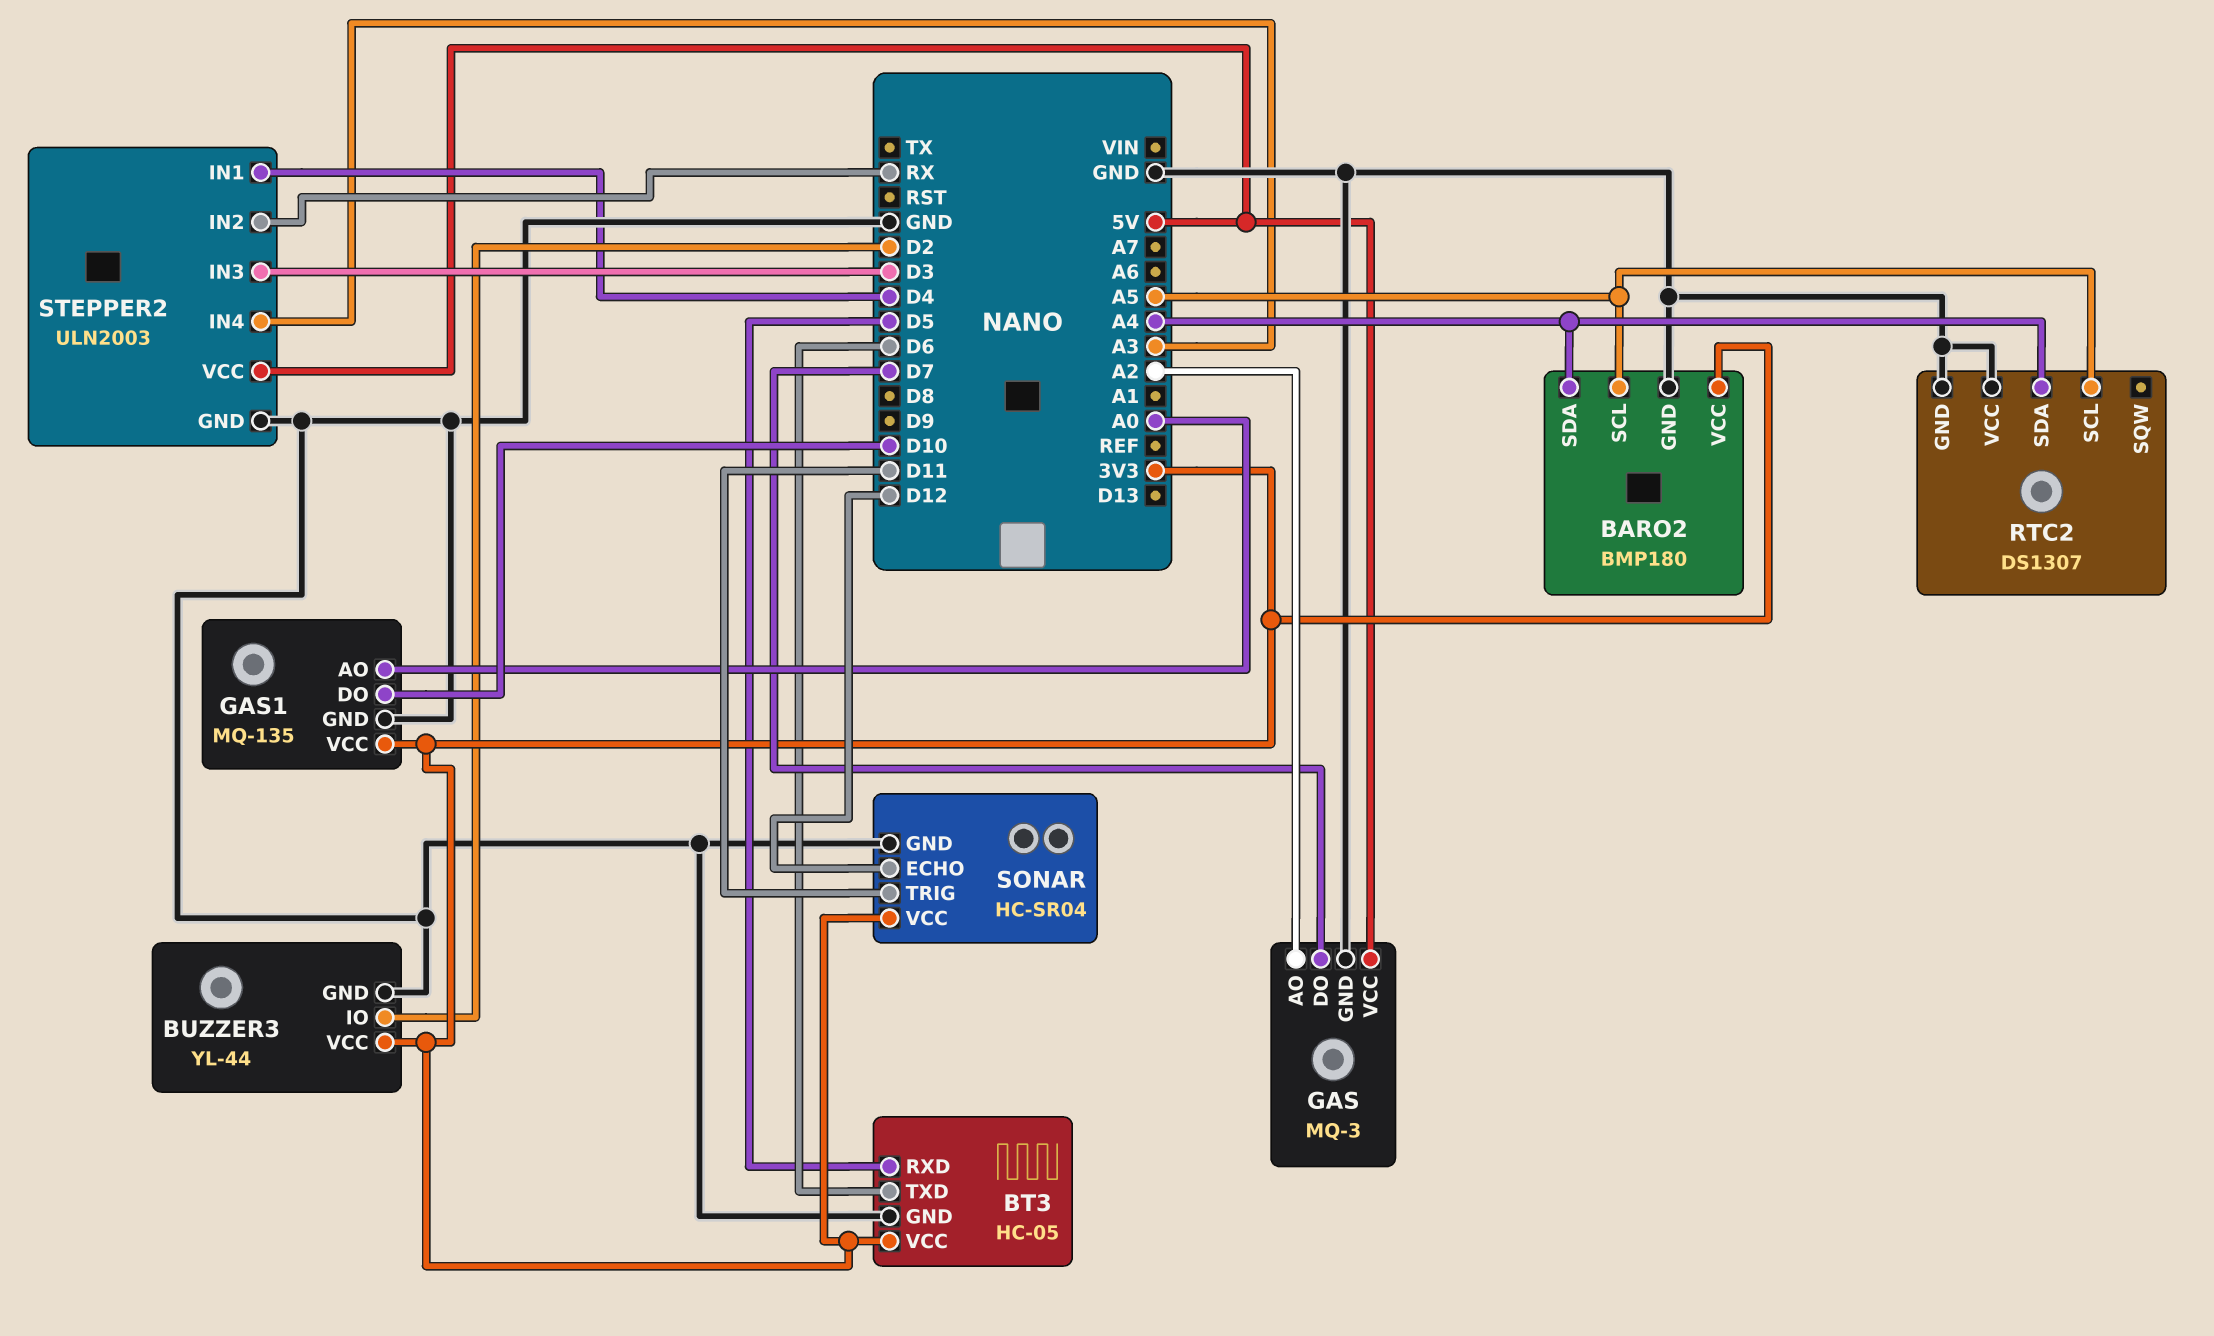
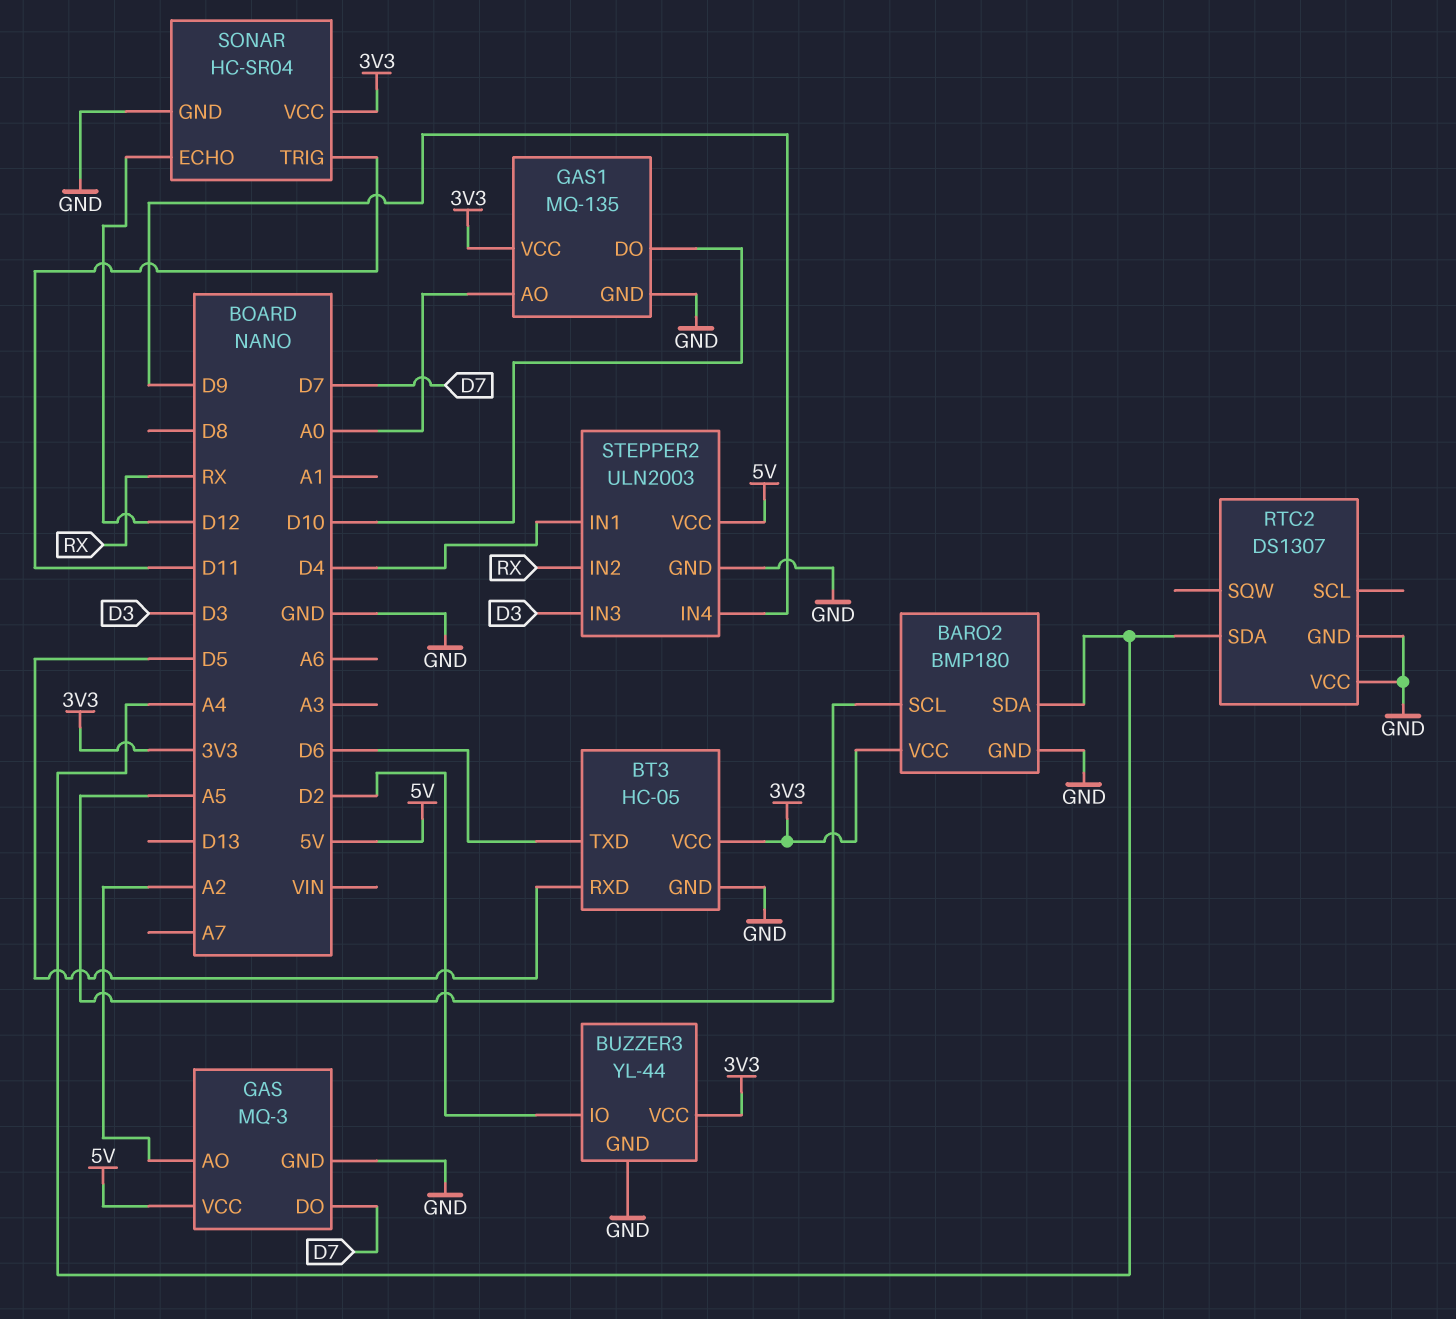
RTC2 pin SCL: A5 -> none
STEPPER2 pin IN4: A3 -> D9

